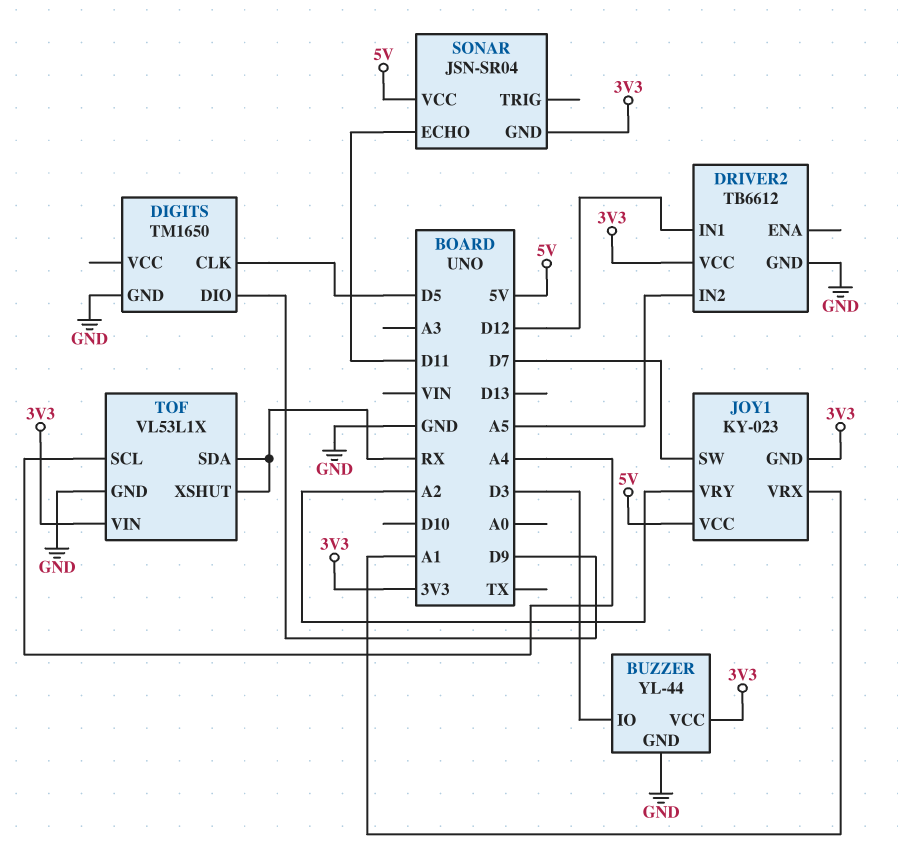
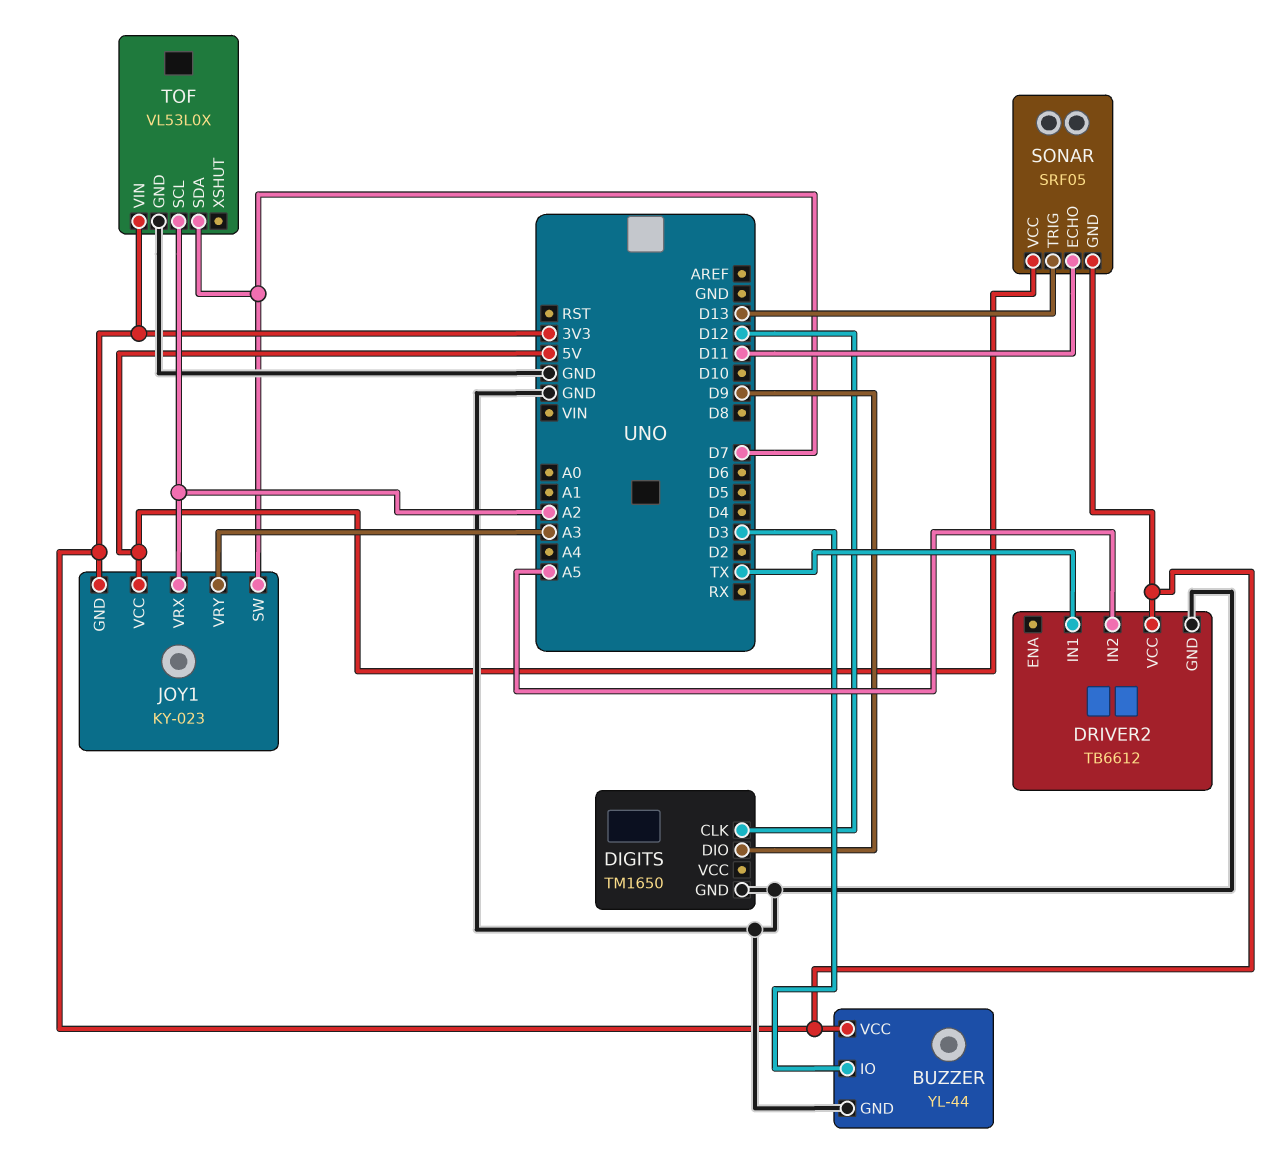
DIGITS pin CLK: D5 -> D12
DRIVER2 pin IN1: D12 -> TX
JOY1 pin VRX: A1 -> A2
JOY1 pin VRY: A2 -> A3
SONAR: JSN-SR04 -> SRF05
SONAR pin TRIG: none -> D13
TOF: VL53L1X -> VL53L0X
TOF pin SCL: A4 -> A2
TOF pin SDA: RX -> D7
TOF pin XSHUT: RX -> none

